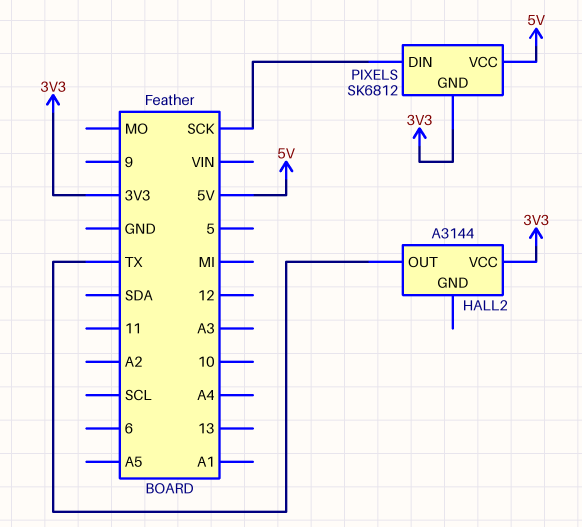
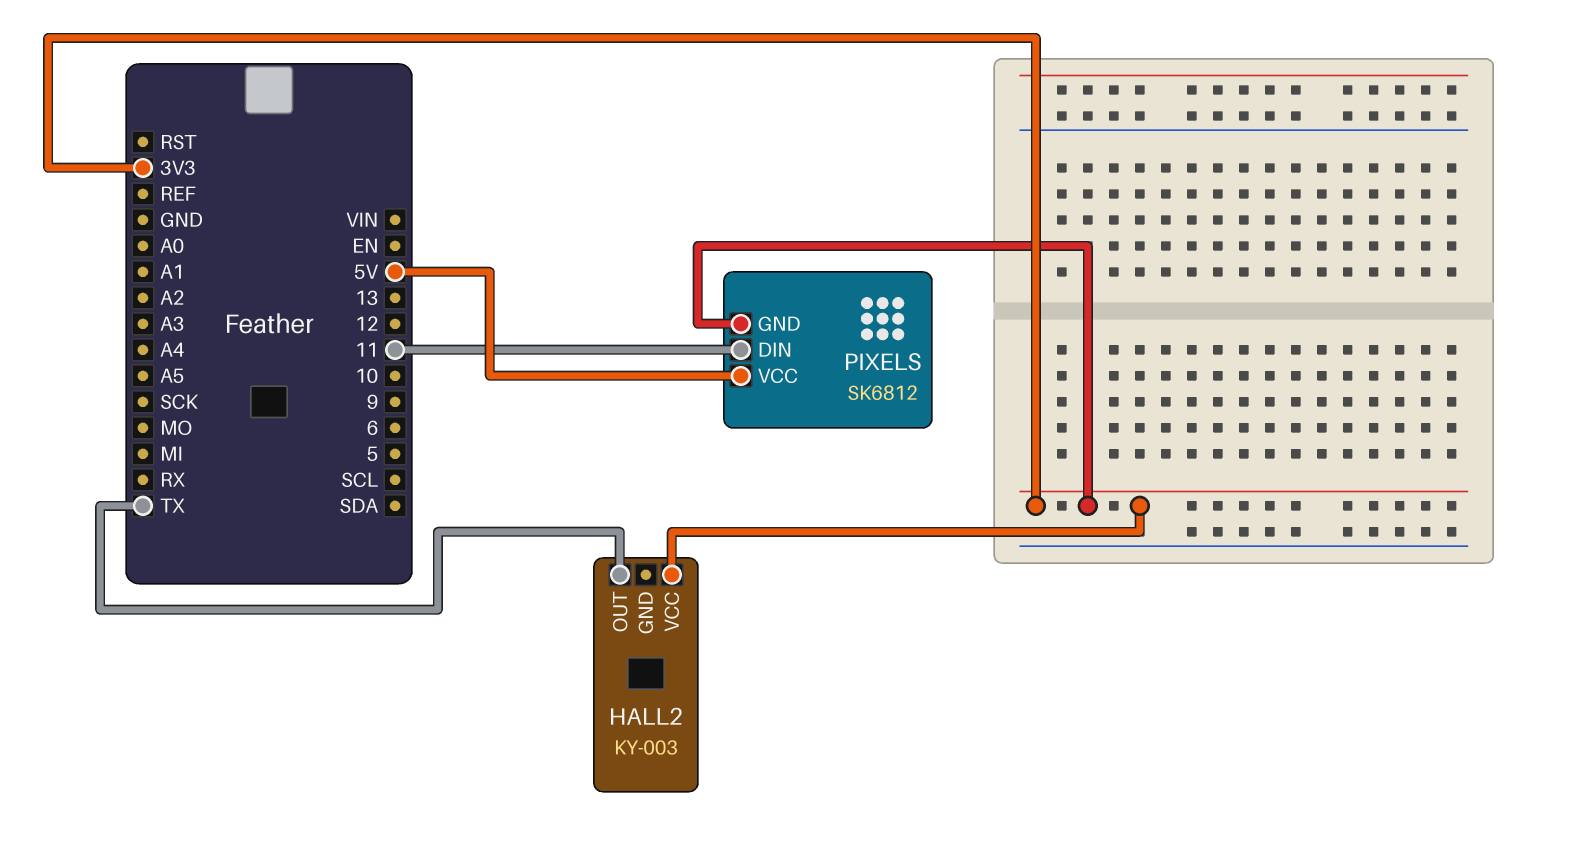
HALL2: A3144 -> KY-003
PIXELS pin DIN: SCK -> 11

